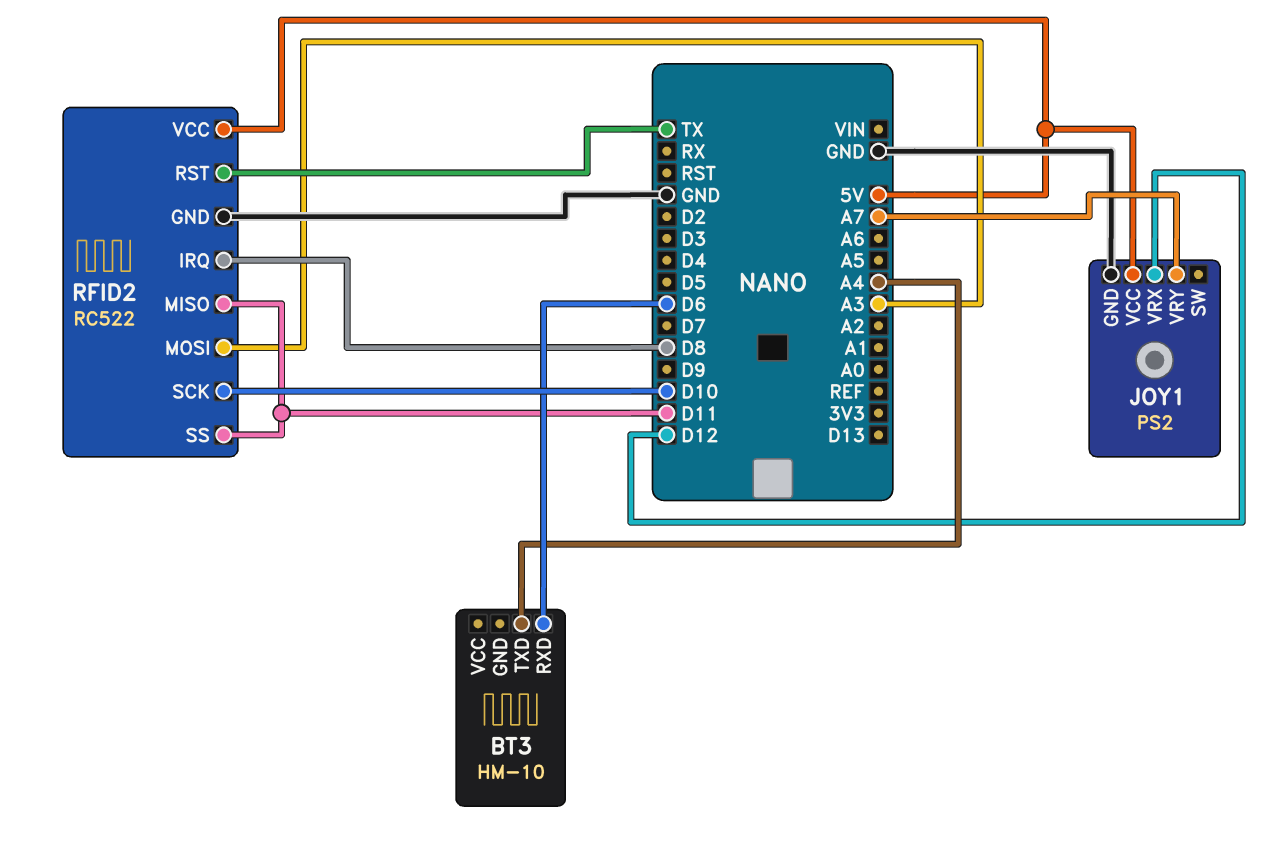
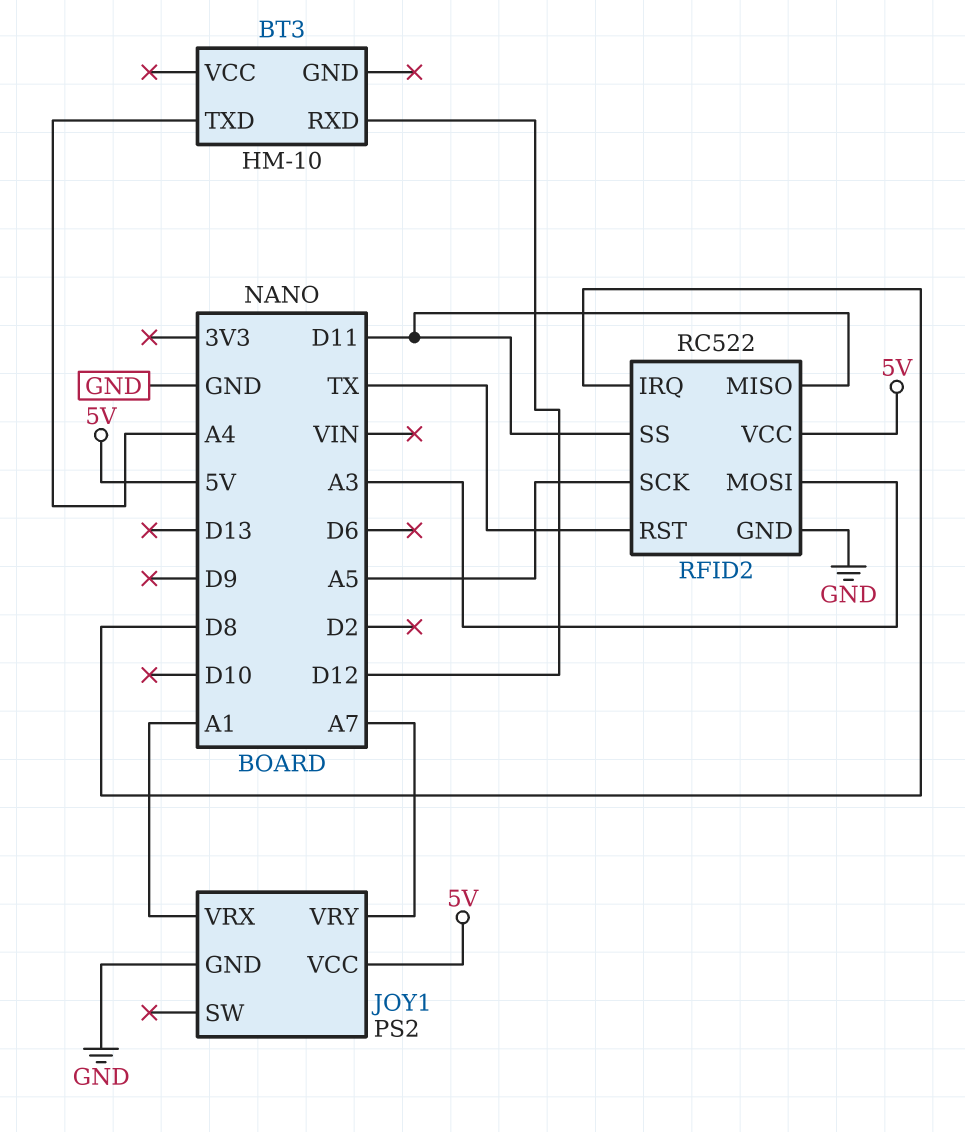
BT3 pin RXD: D6 -> D12
JOY1 pin VRX: D12 -> A1
RFID2 pin SCK: D10 -> A5

